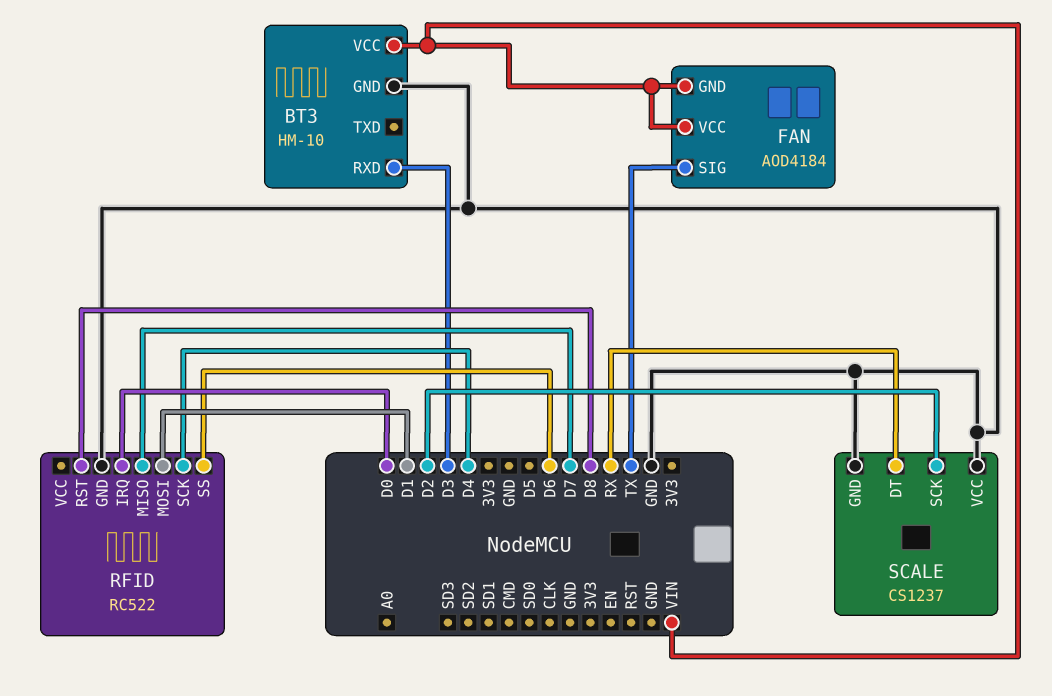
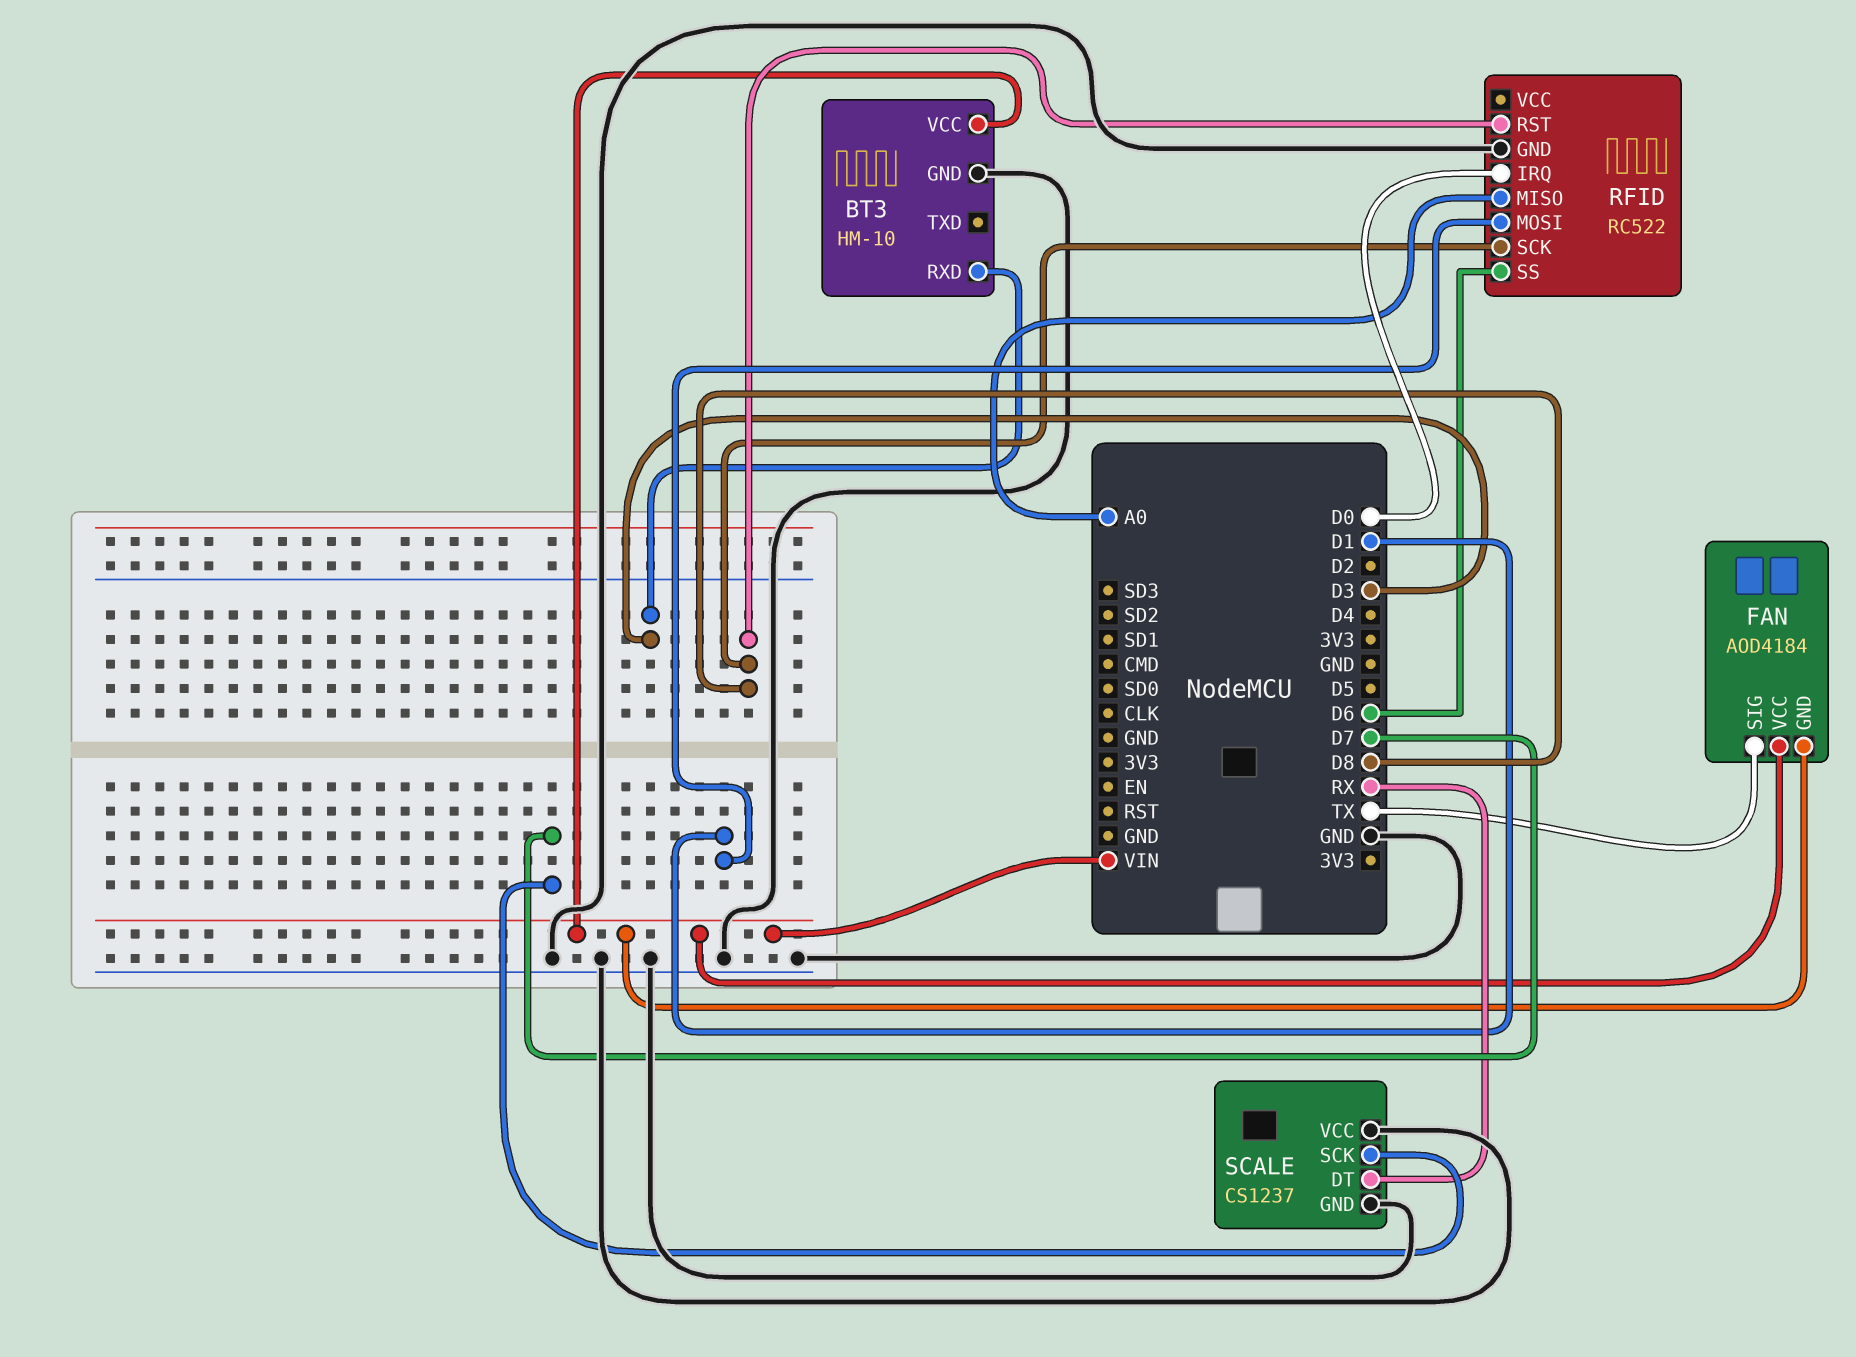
RFID pin MISO: D7 -> A0
RFID pin SCK: D4 -> D8
SCALE pin SCK: D2 -> D7

